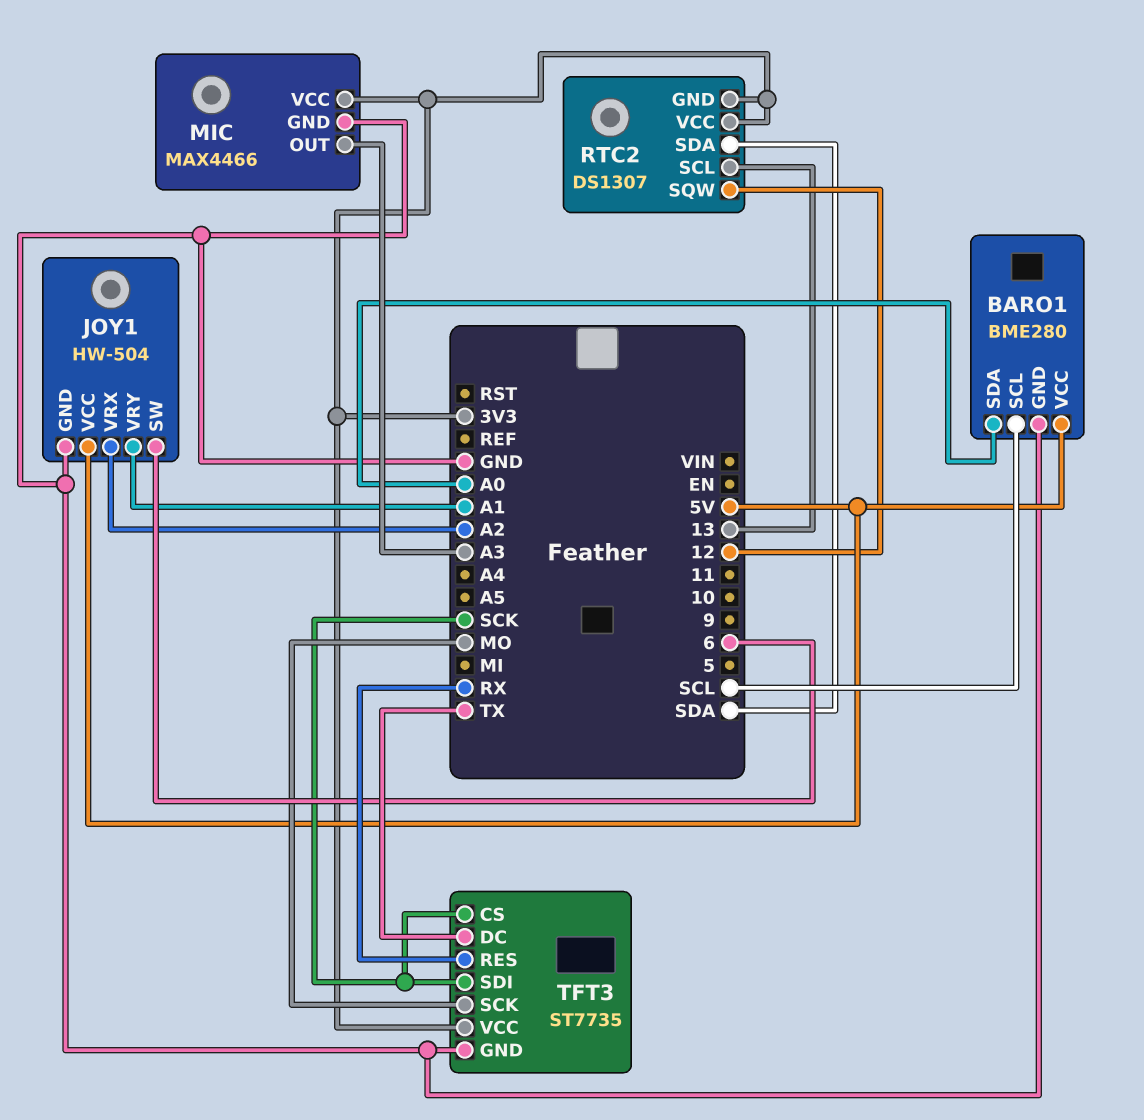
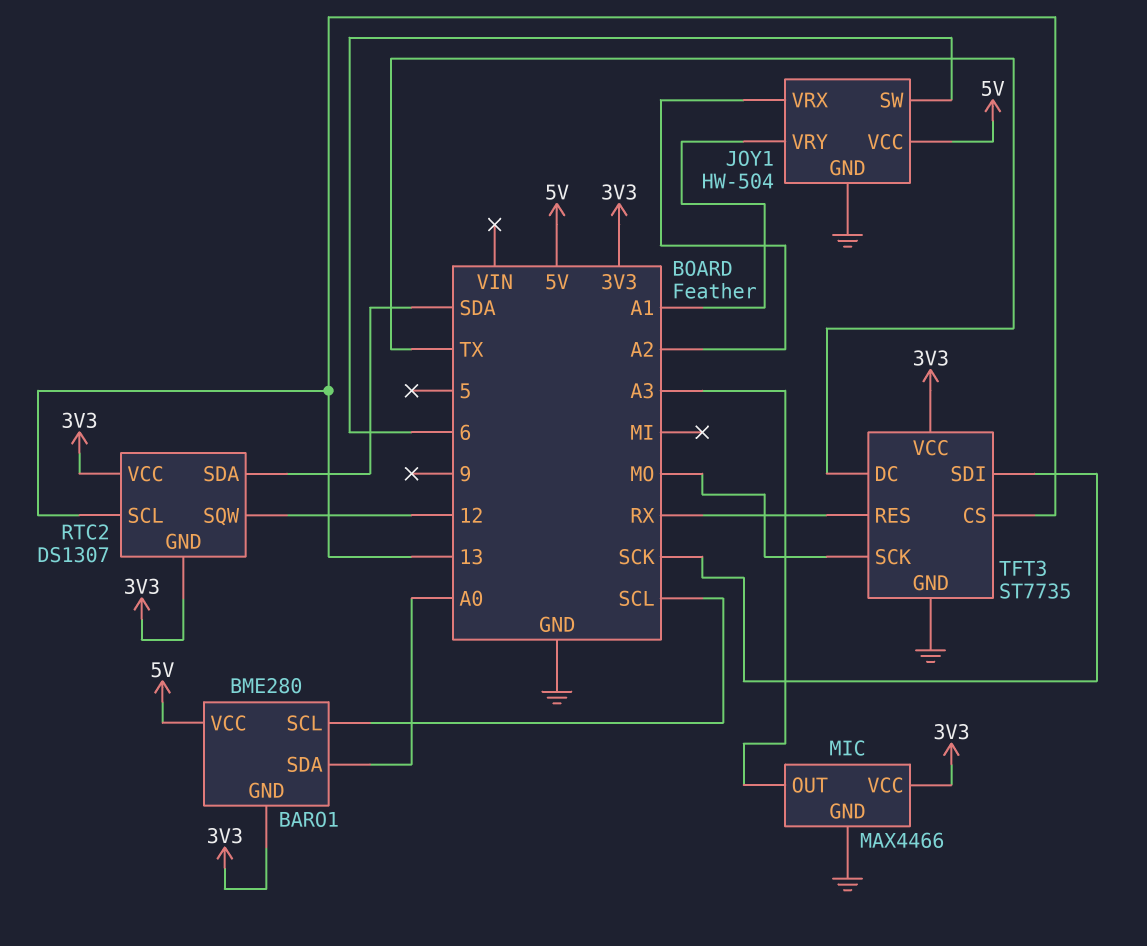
BARO1 pin GND: GND -> 3V3
TFT3 pin CS: SCK -> 13

